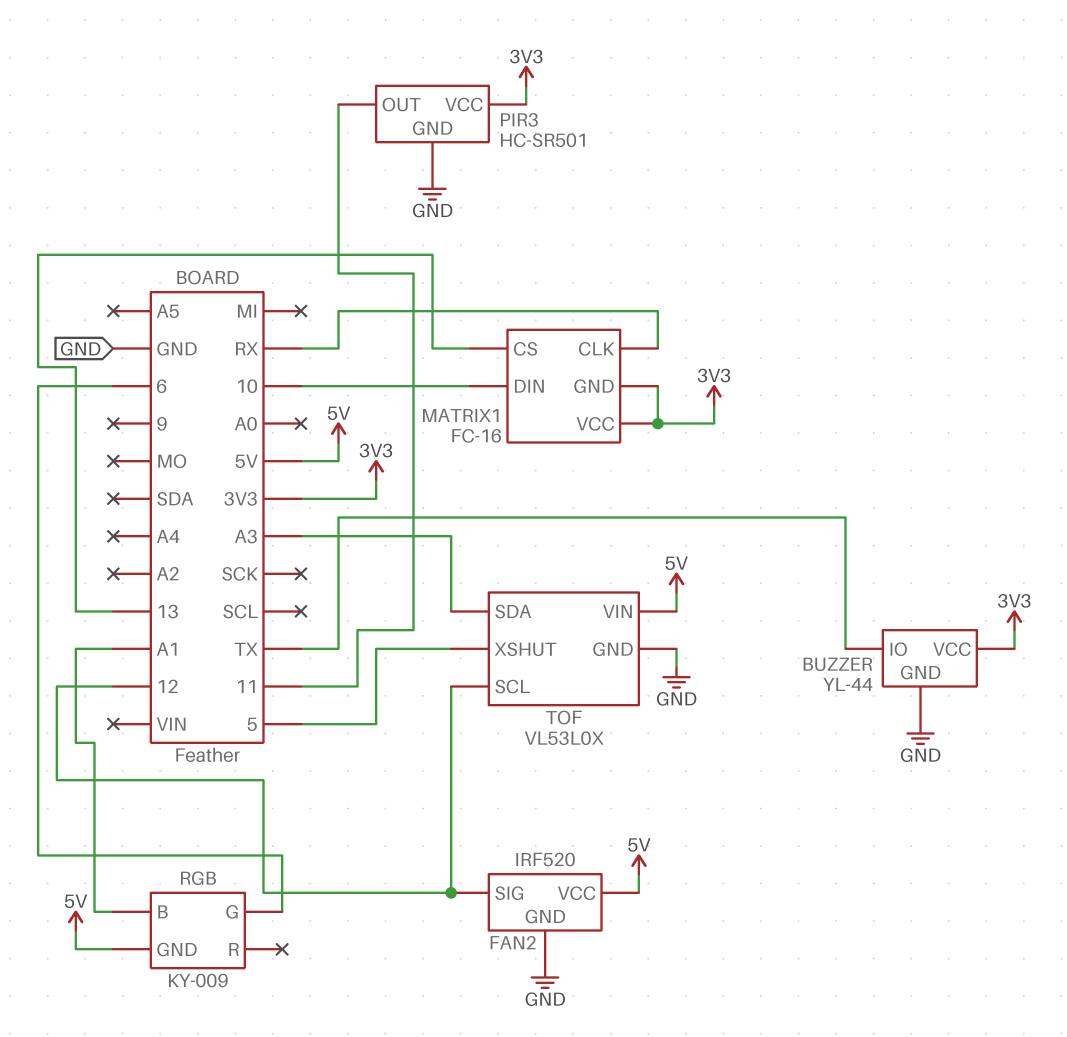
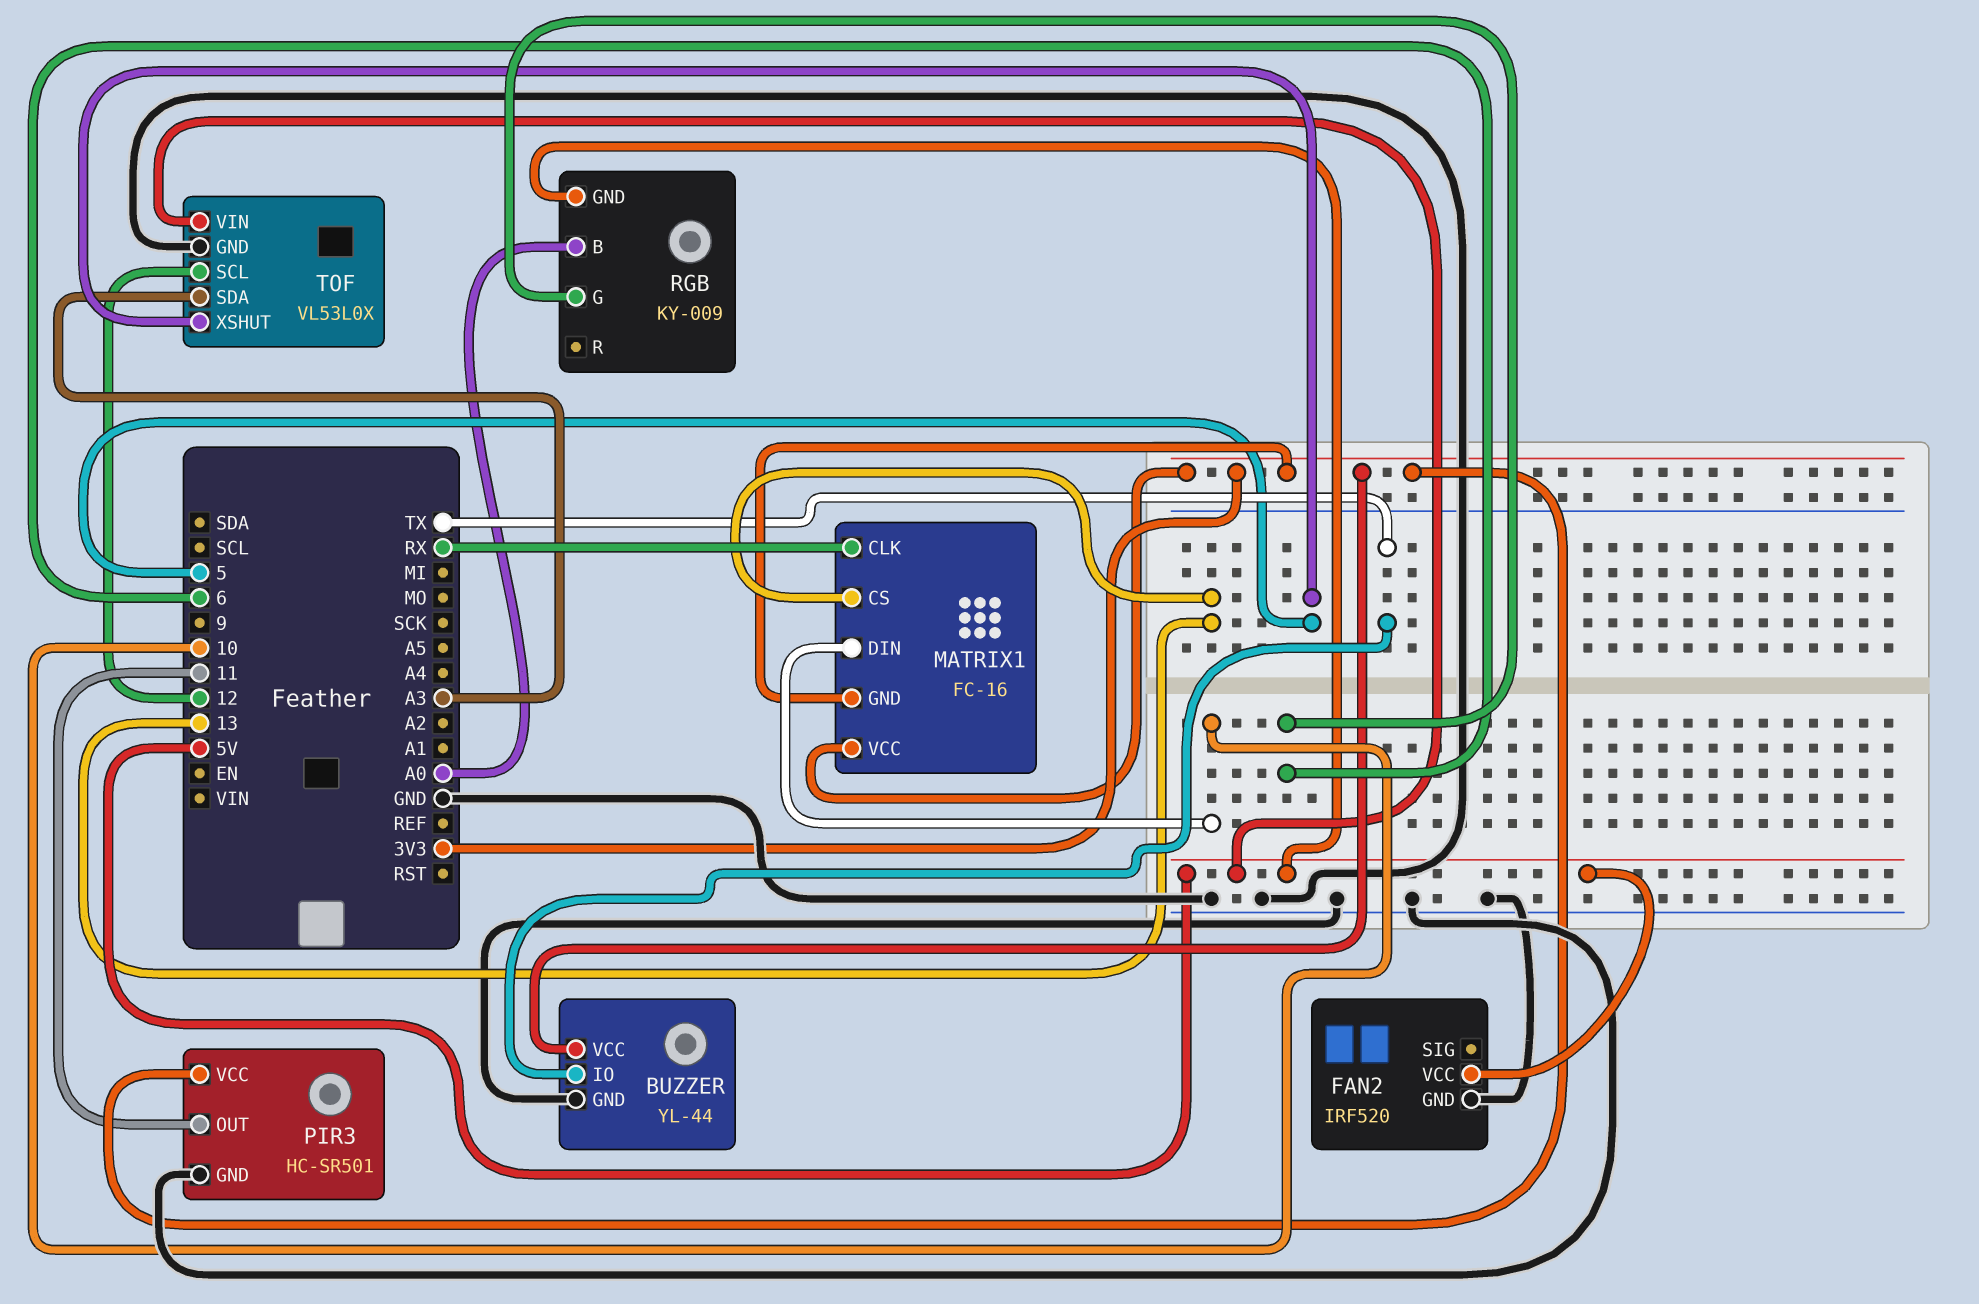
FAN2 pin SIG: 12 -> none
RGB pin B: A1 -> A0

